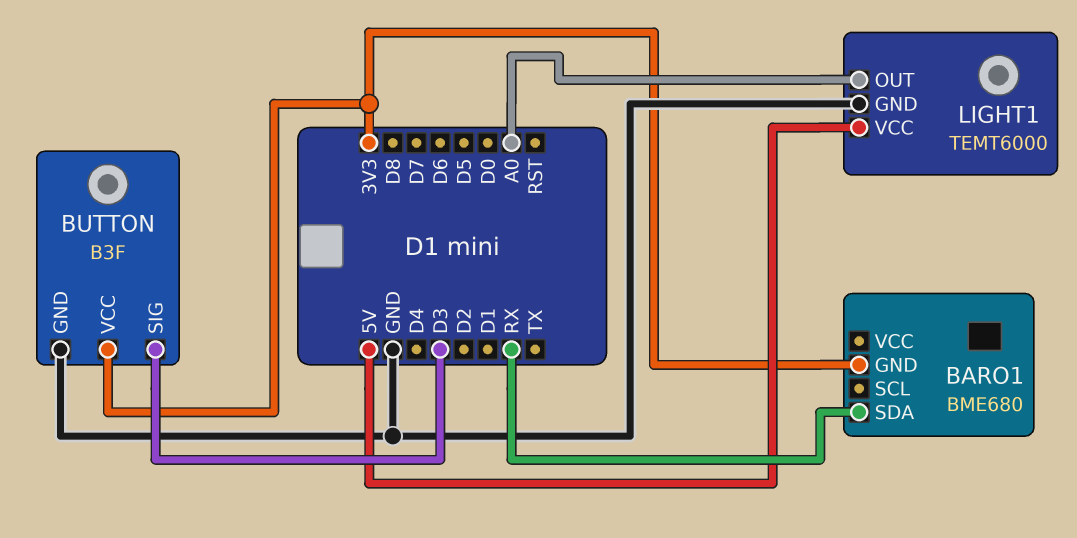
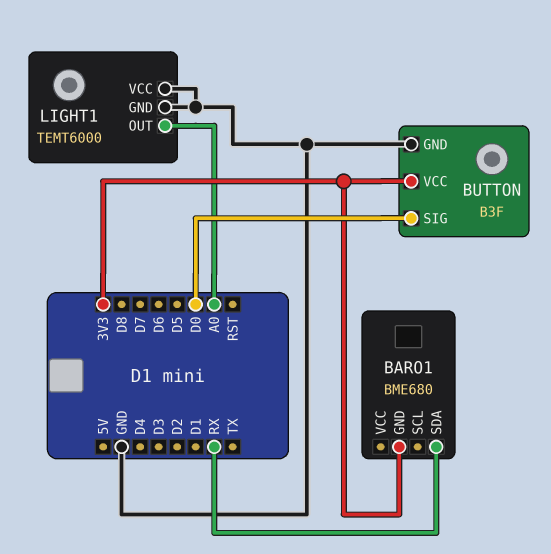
BUTTON pin SIG: D3 -> D0
LIGHT1 pin VCC: 5V -> GND

